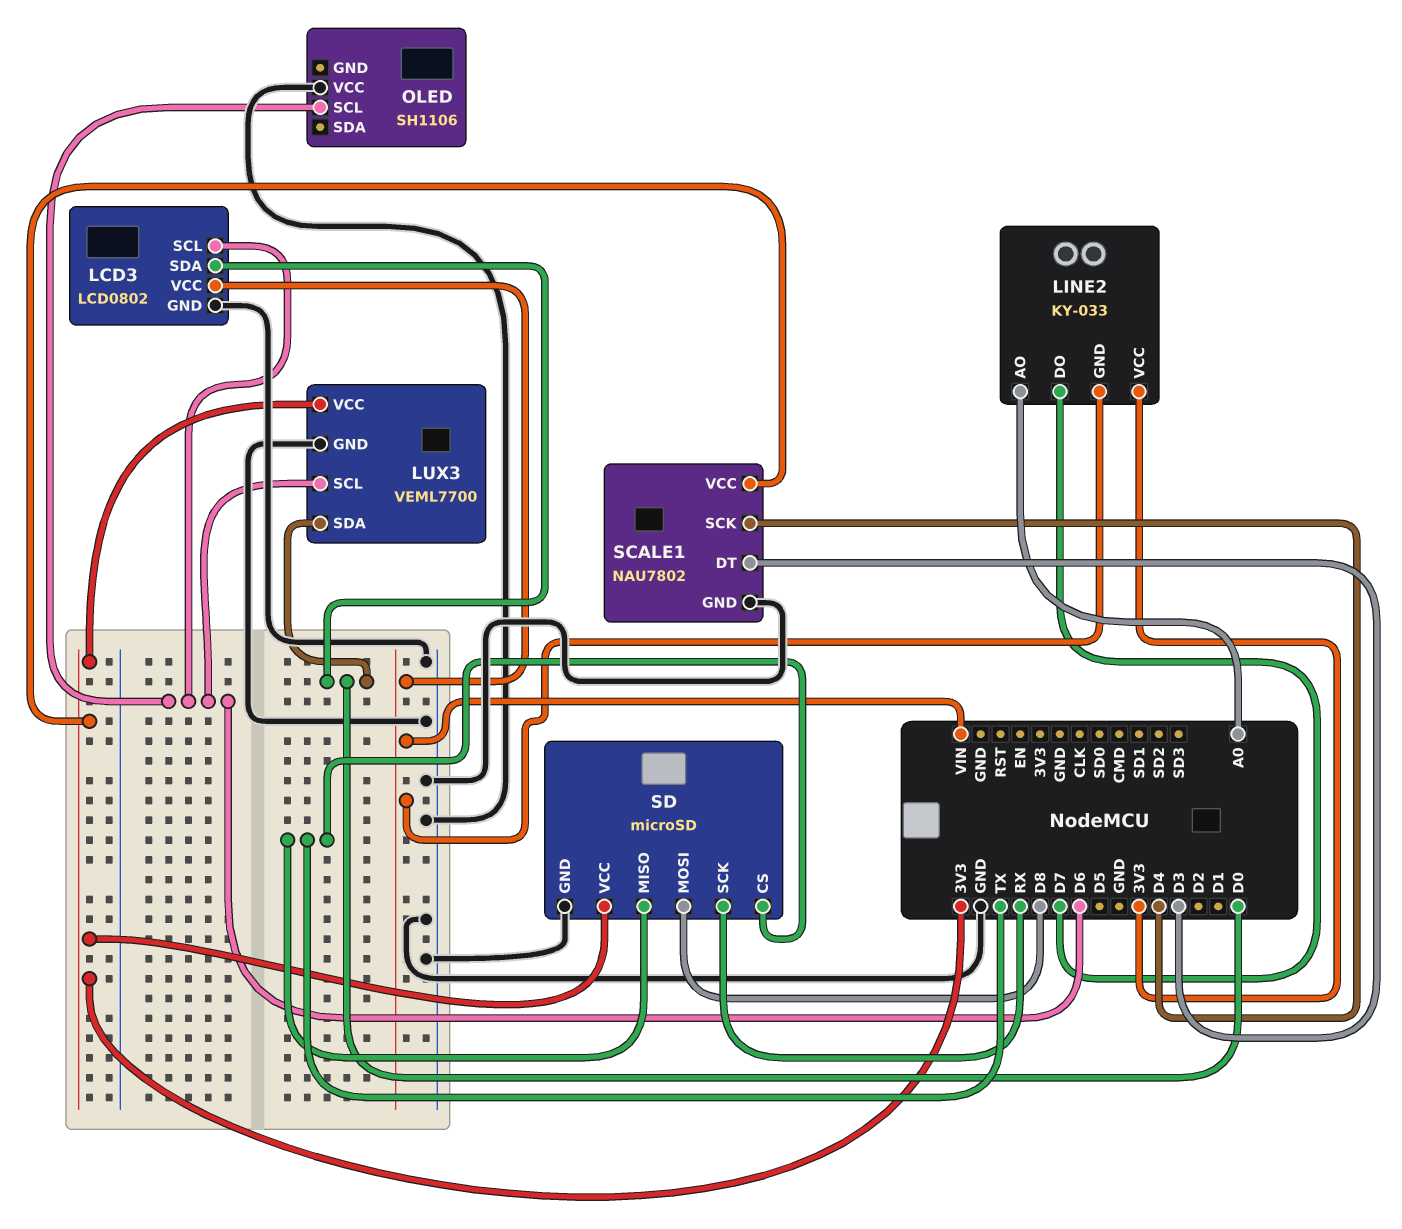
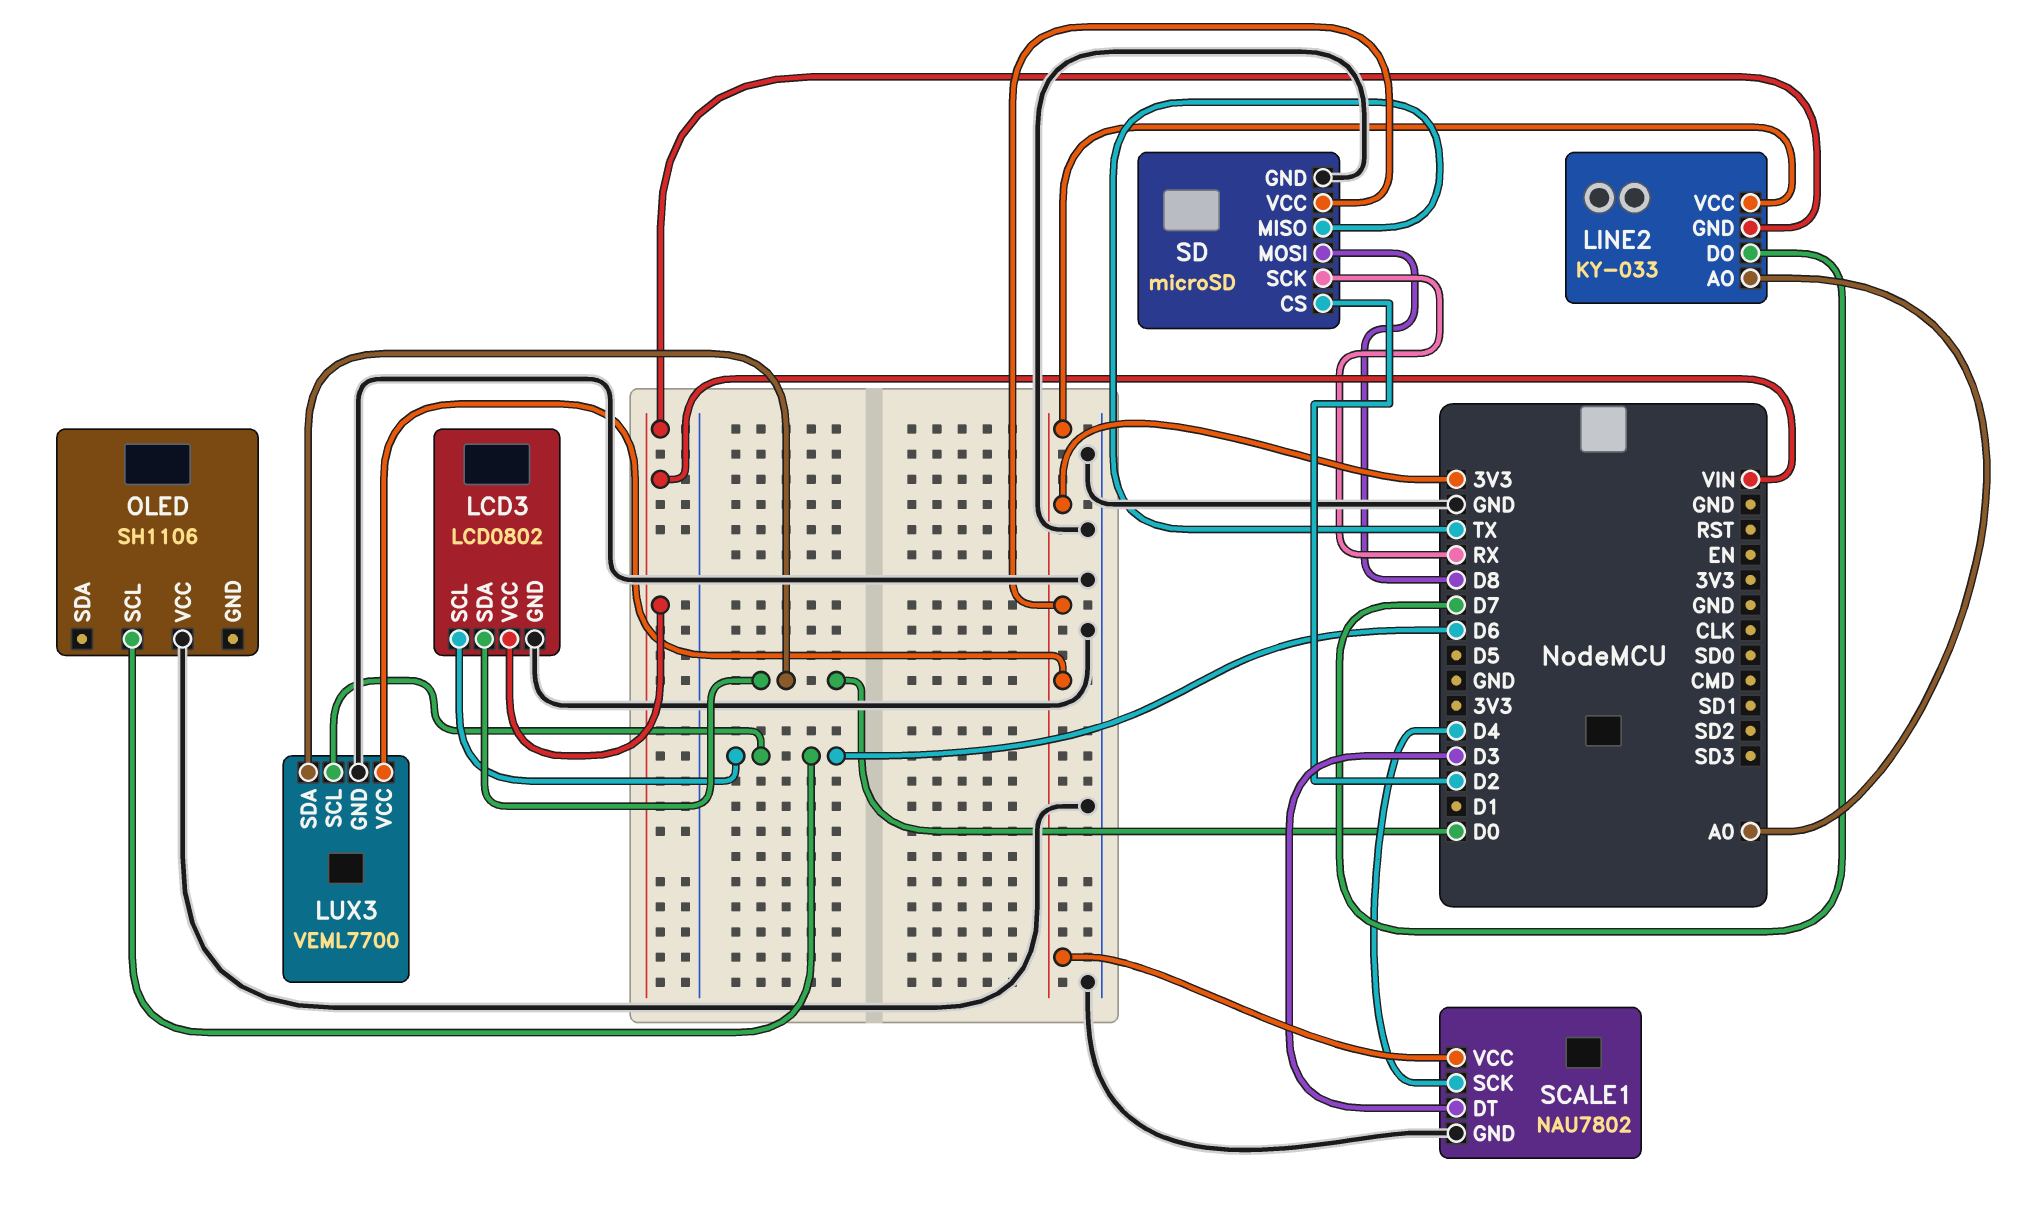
SD pin CS: TX -> D2

